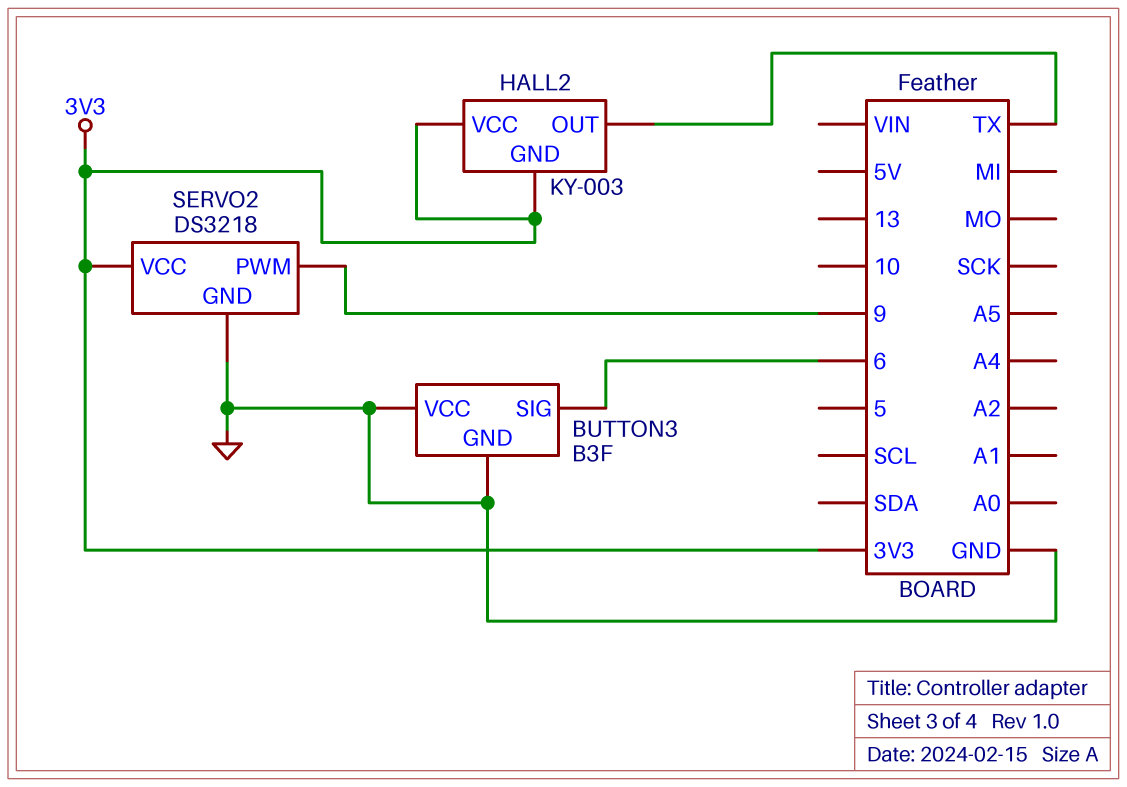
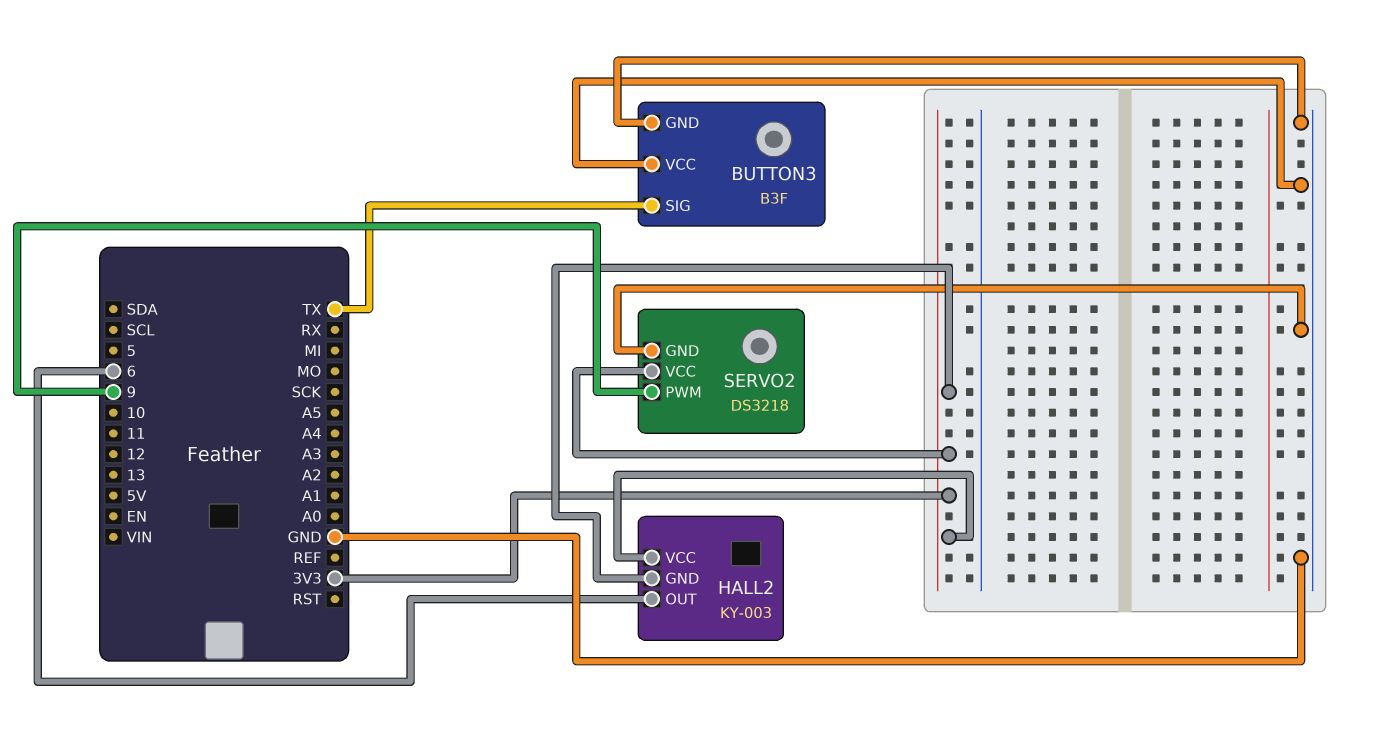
BUTTON3 pin SIG: 6 -> TX
HALL2 pin OUT: TX -> 6

